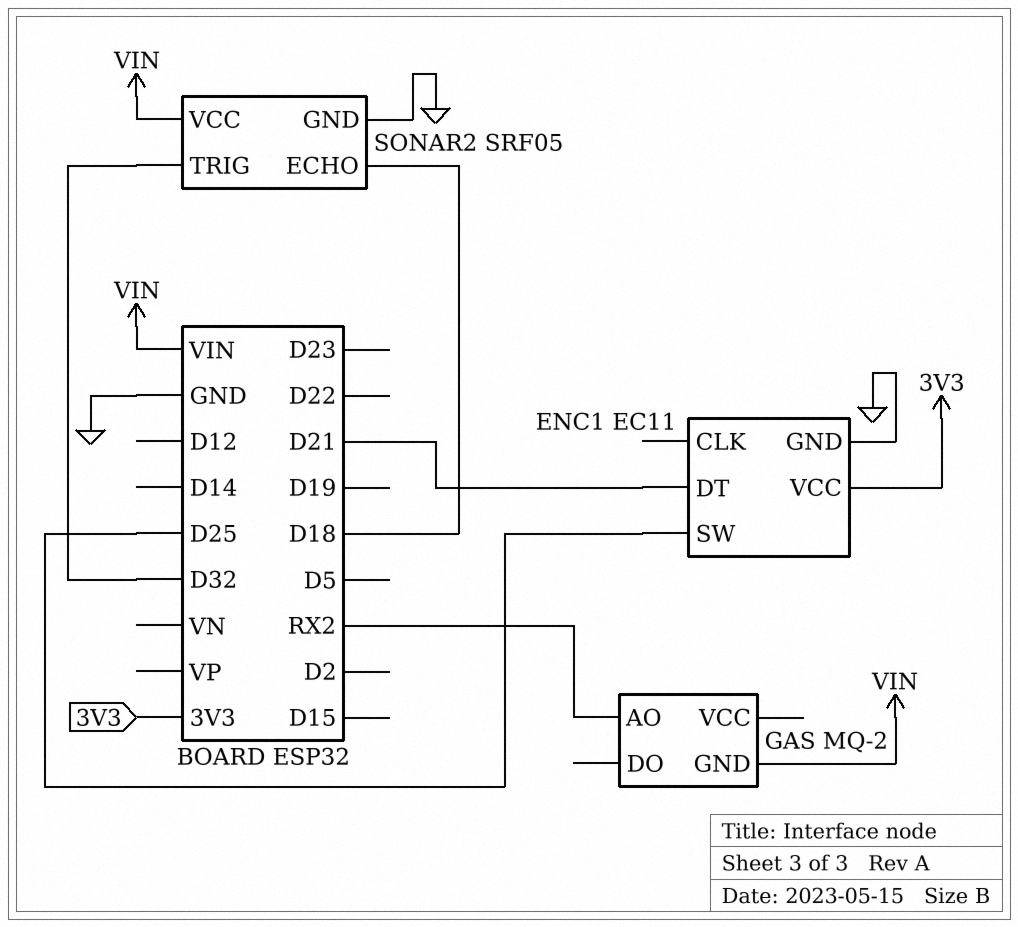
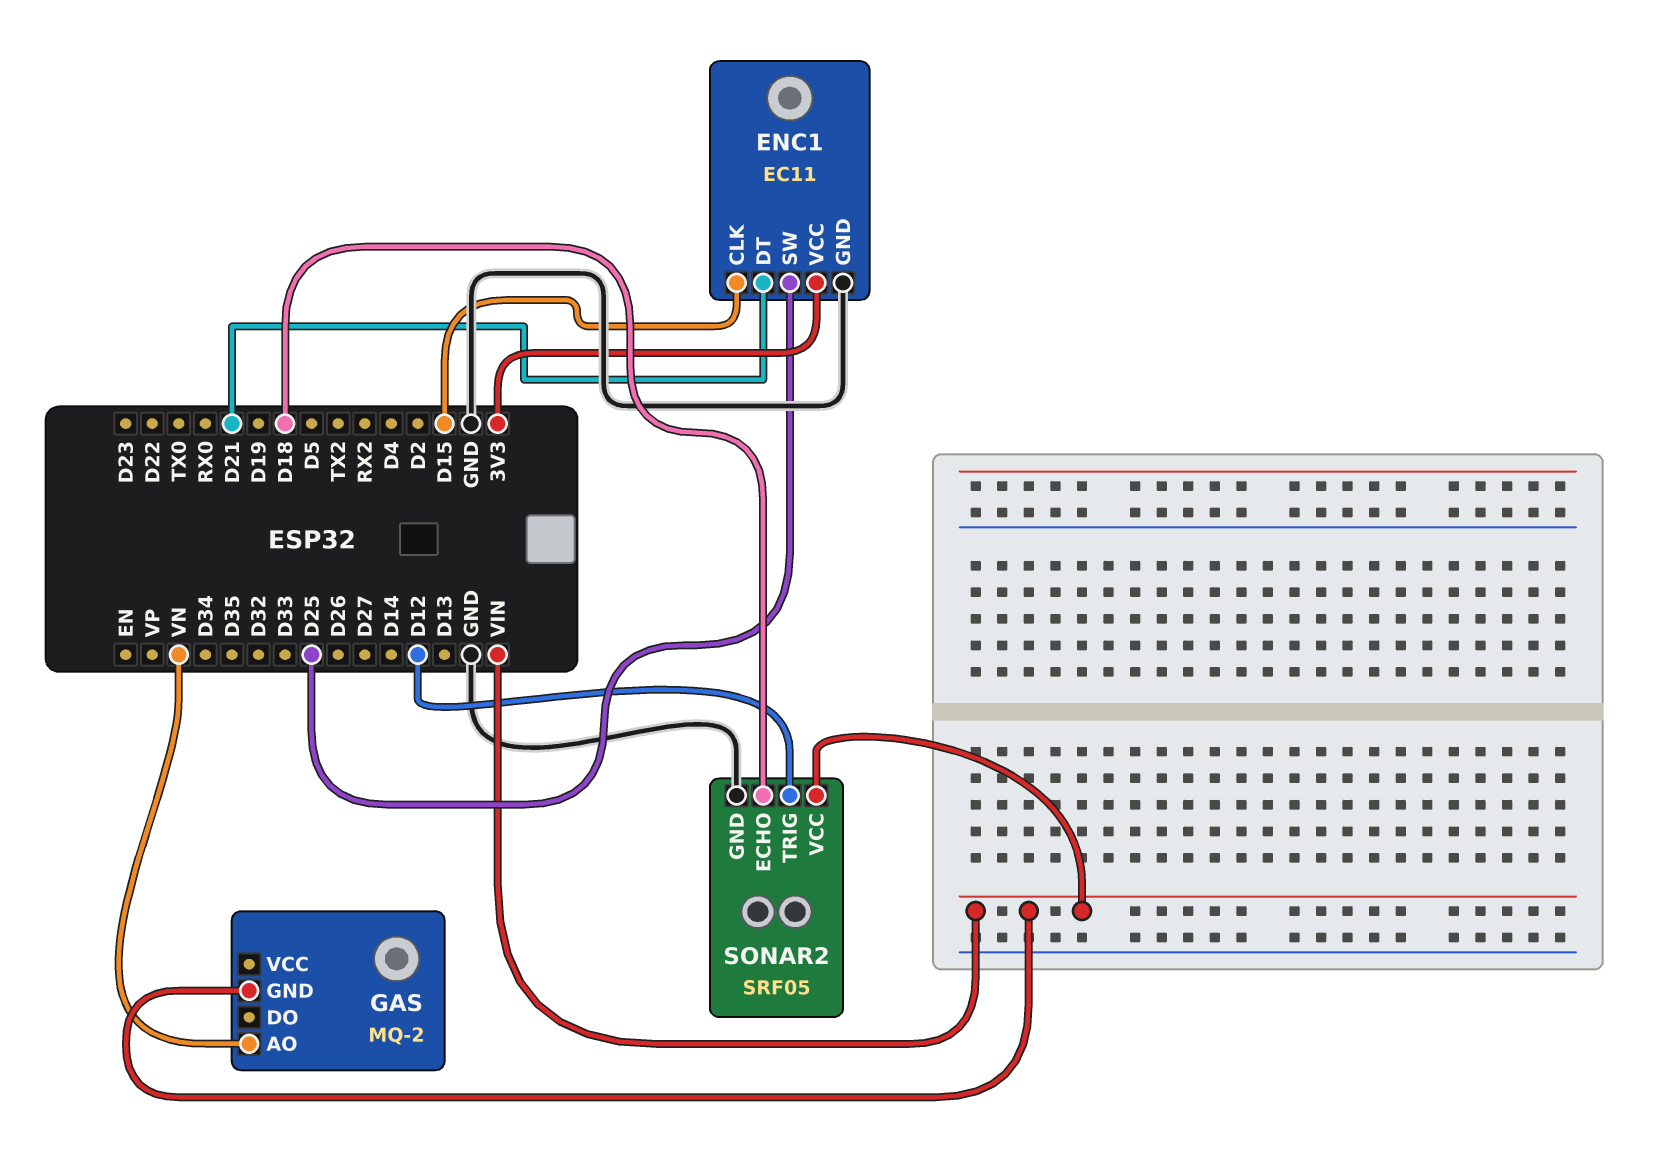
ENC1 pin CLK: none -> D15
GAS pin AO: RX2 -> VN
SONAR2 pin TRIG: D32 -> D12

